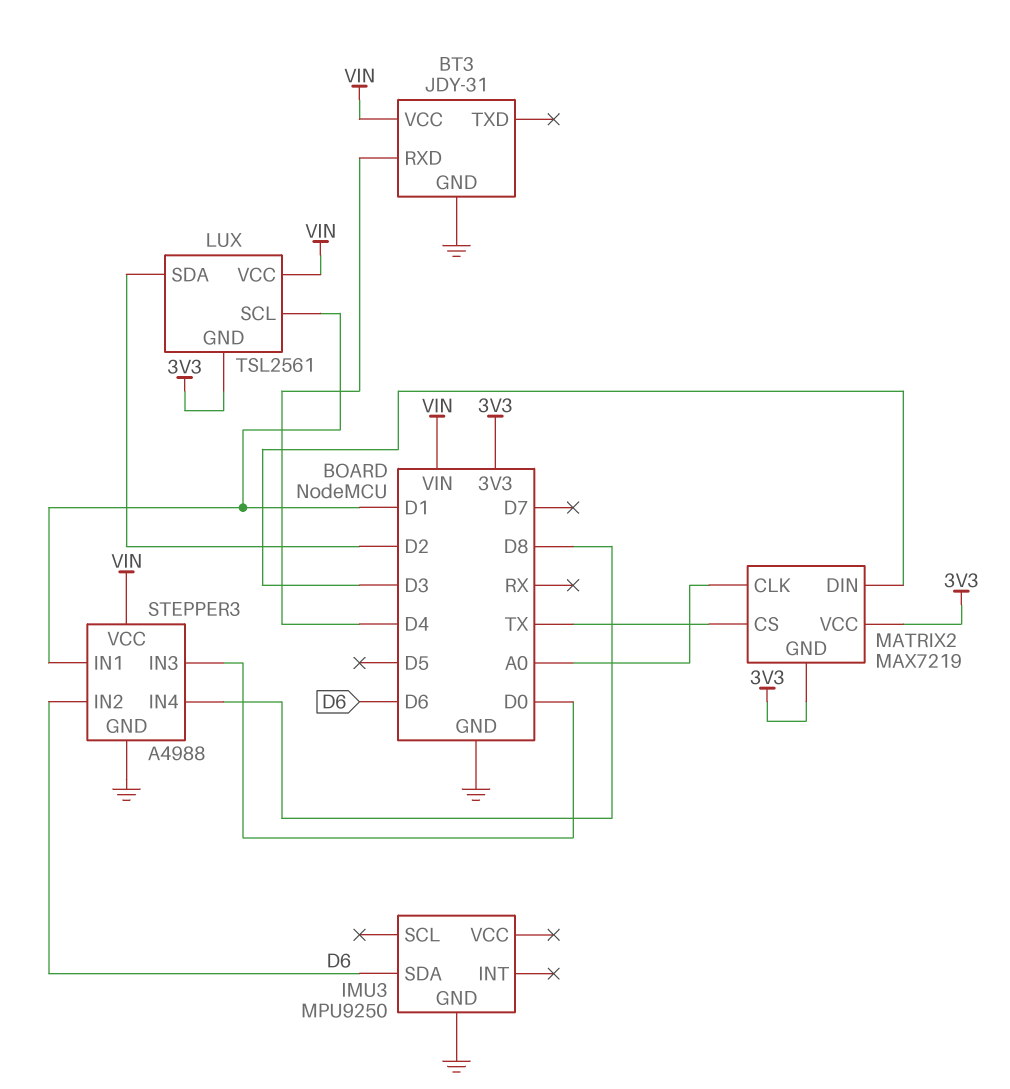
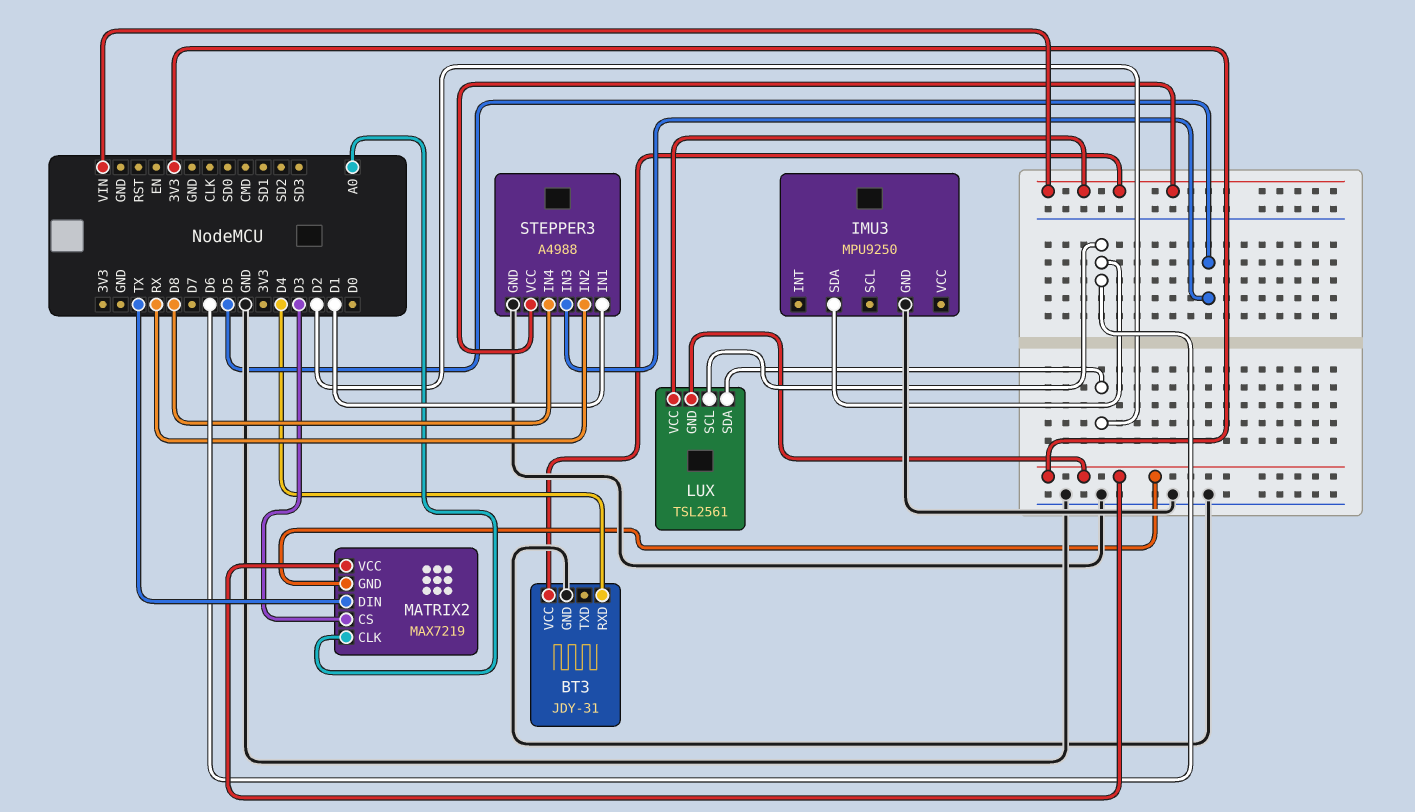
LUX pin SCL: D1 -> D6
MATRIX2 pin CS: TX -> D3
MATRIX2 pin DIN: D3 -> TX
STEPPER3 pin IN2: D6 -> RX
STEPPER3 pin IN3: D0 -> D5

